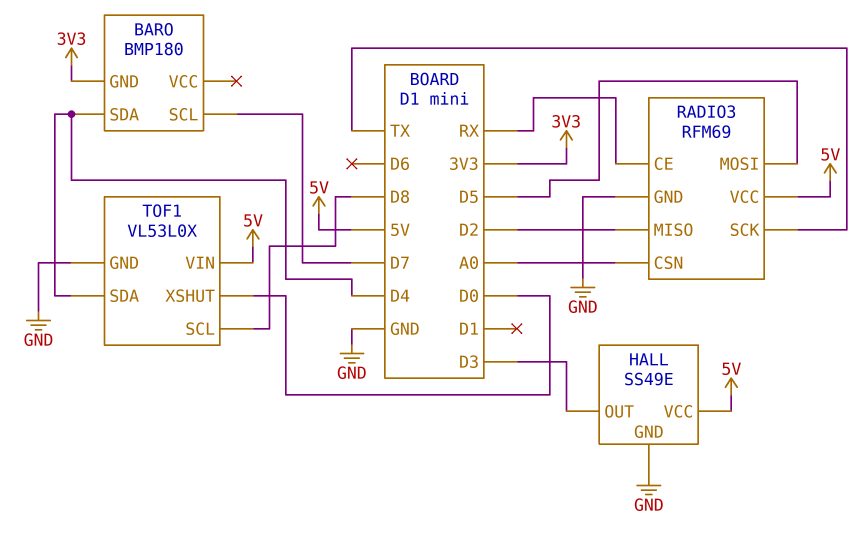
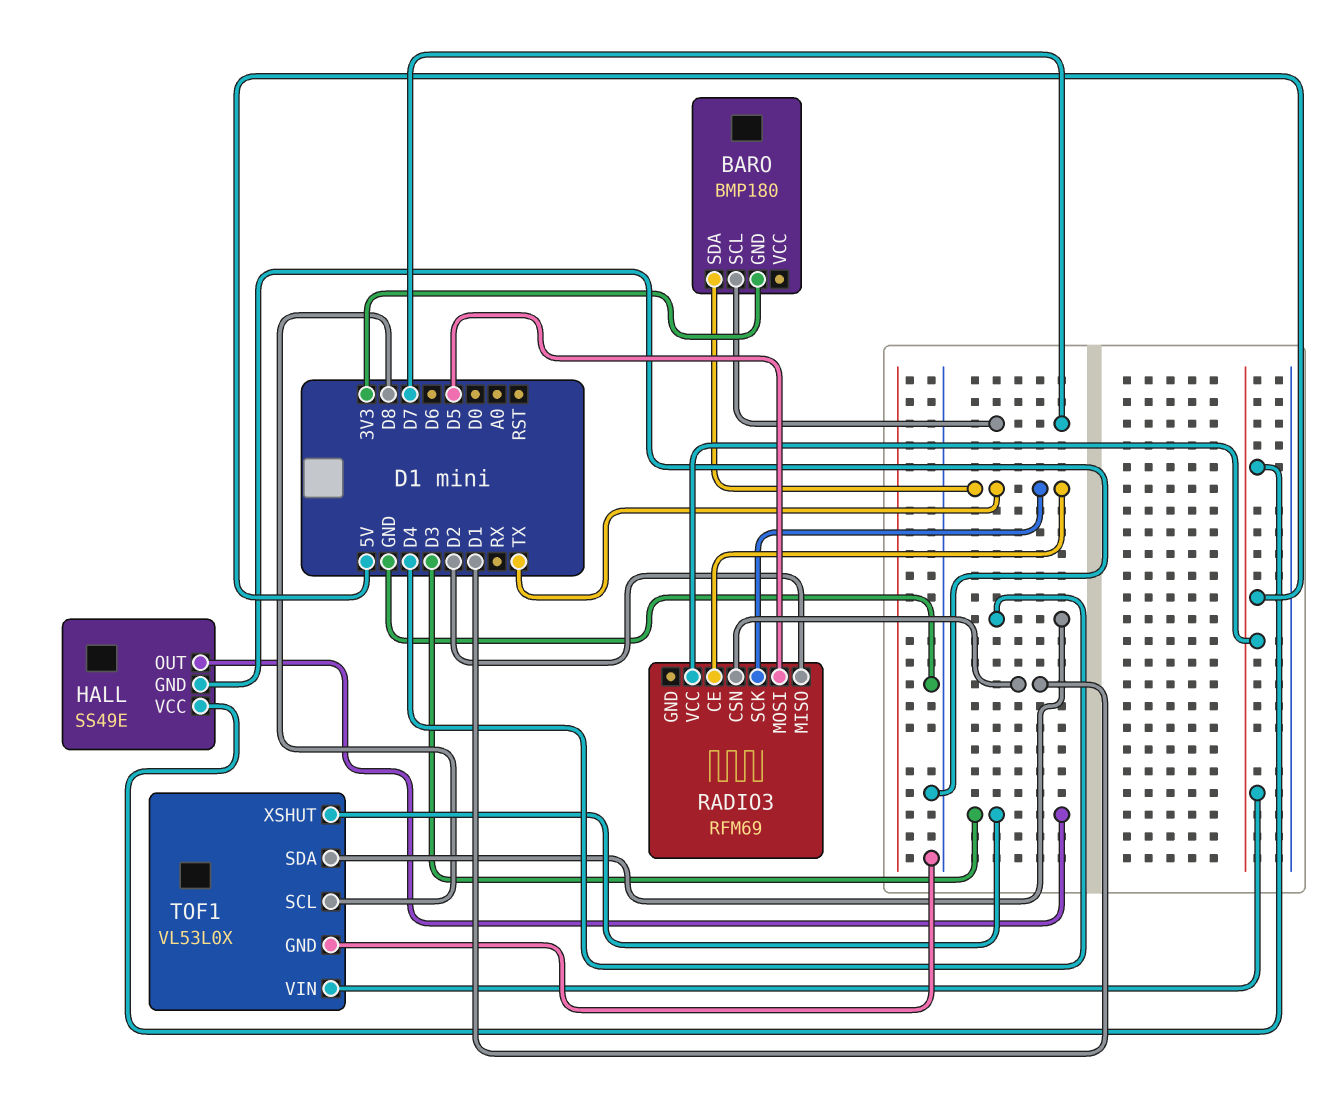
BARO pin SDA: D4 -> TX
RADIO3 pin CE: RX -> TX
RADIO3 pin CSN: A0 -> D1
RADIO3 pin GND: GND -> none
TOF1 pin XSHUT: D0 -> D3

